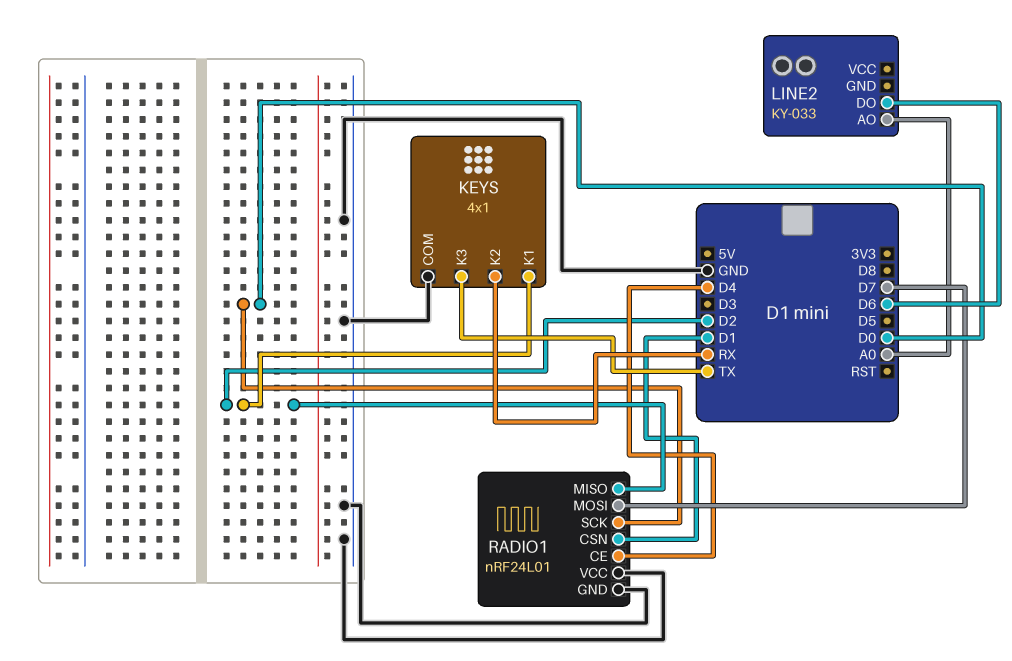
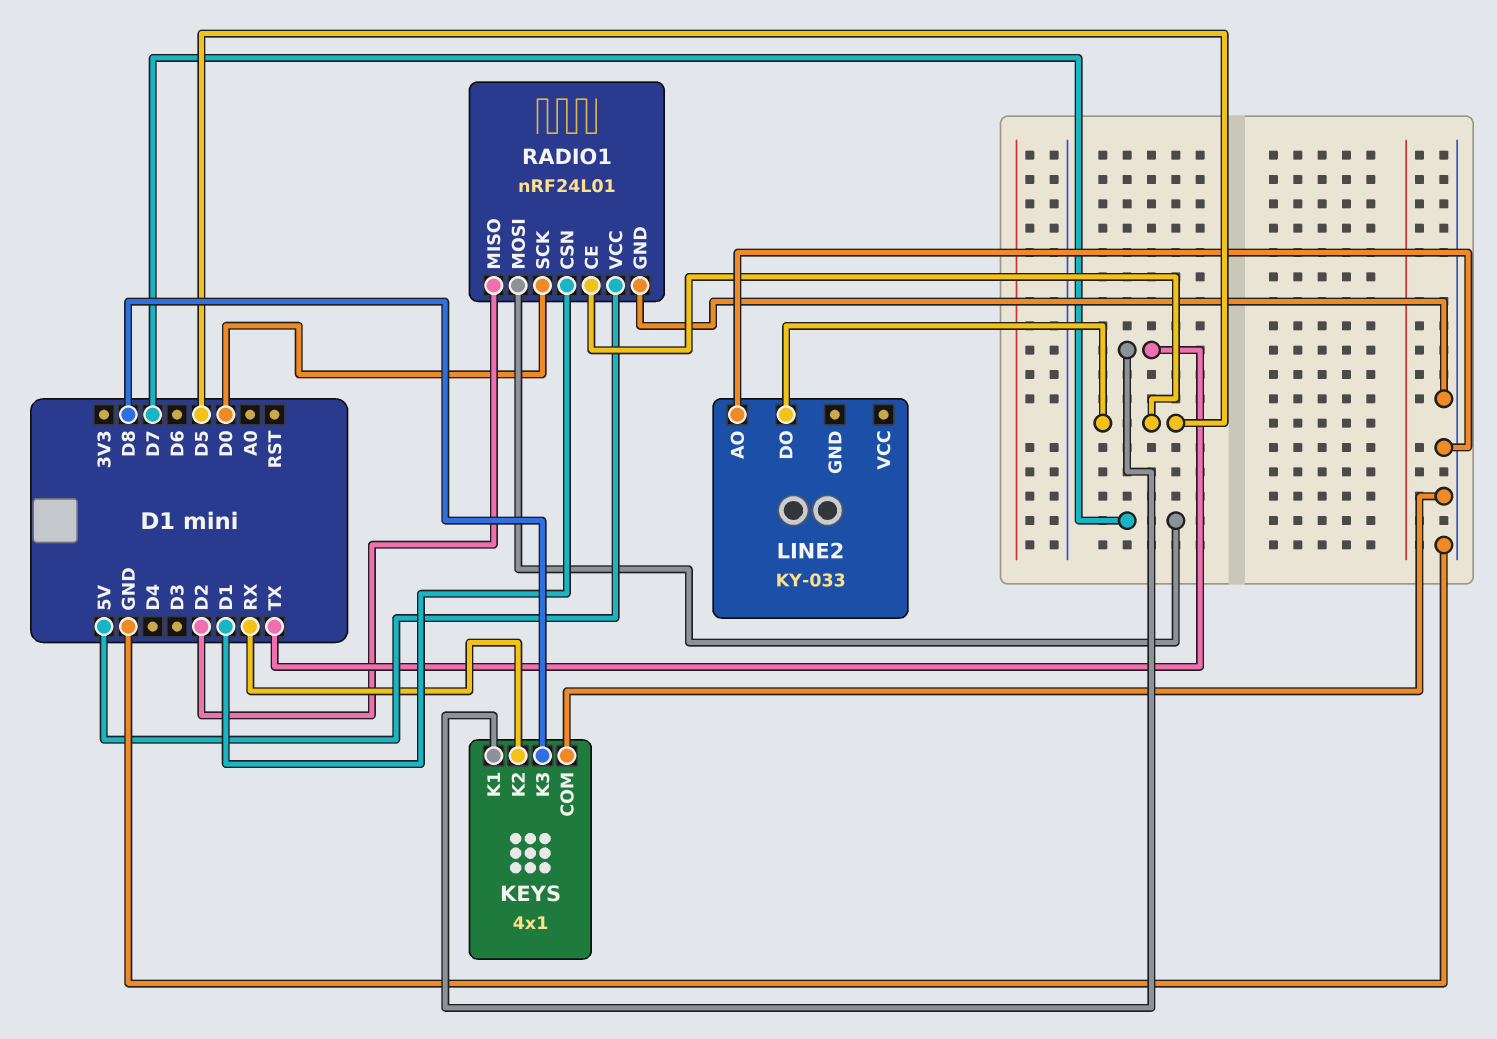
KEYS pin K1: D2 -> TX
KEYS pin K3: TX -> D8
LINE2 pin AO: A0 -> GND
LINE2 pin DO: D6 -> D5
RADIO1 pin CE: D4 -> D5
RADIO1 pin VCC: GND -> 5V

